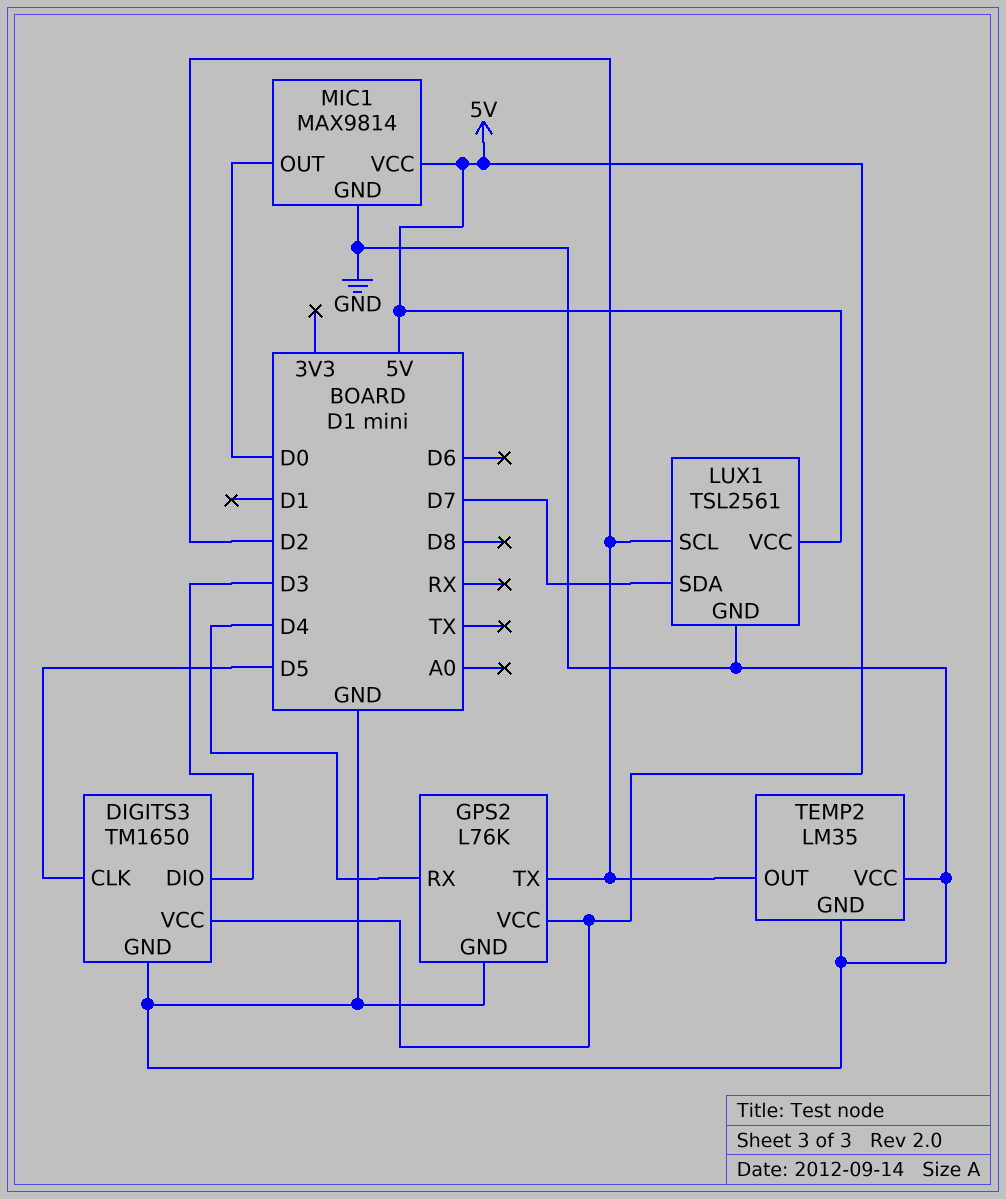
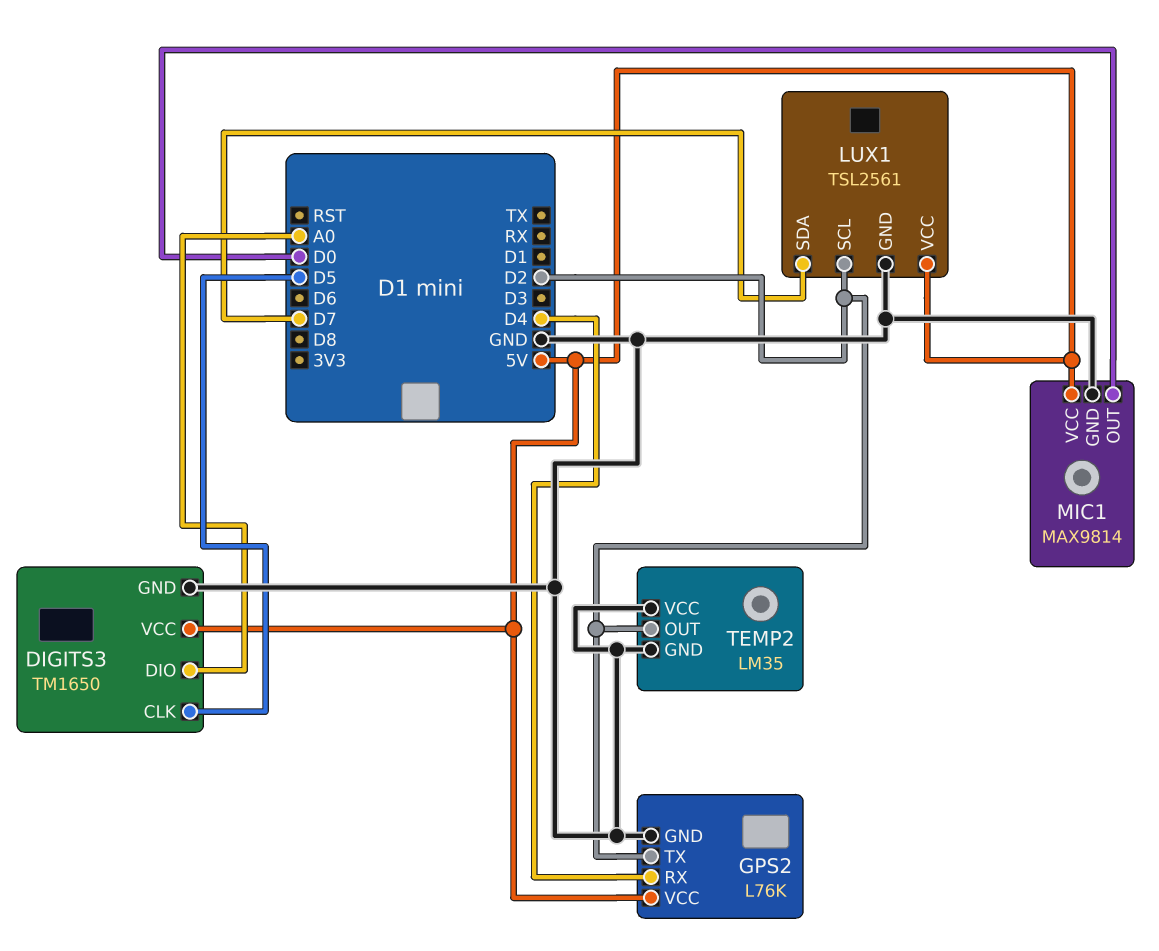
DIGITS3 pin DIO: D3 -> A0

